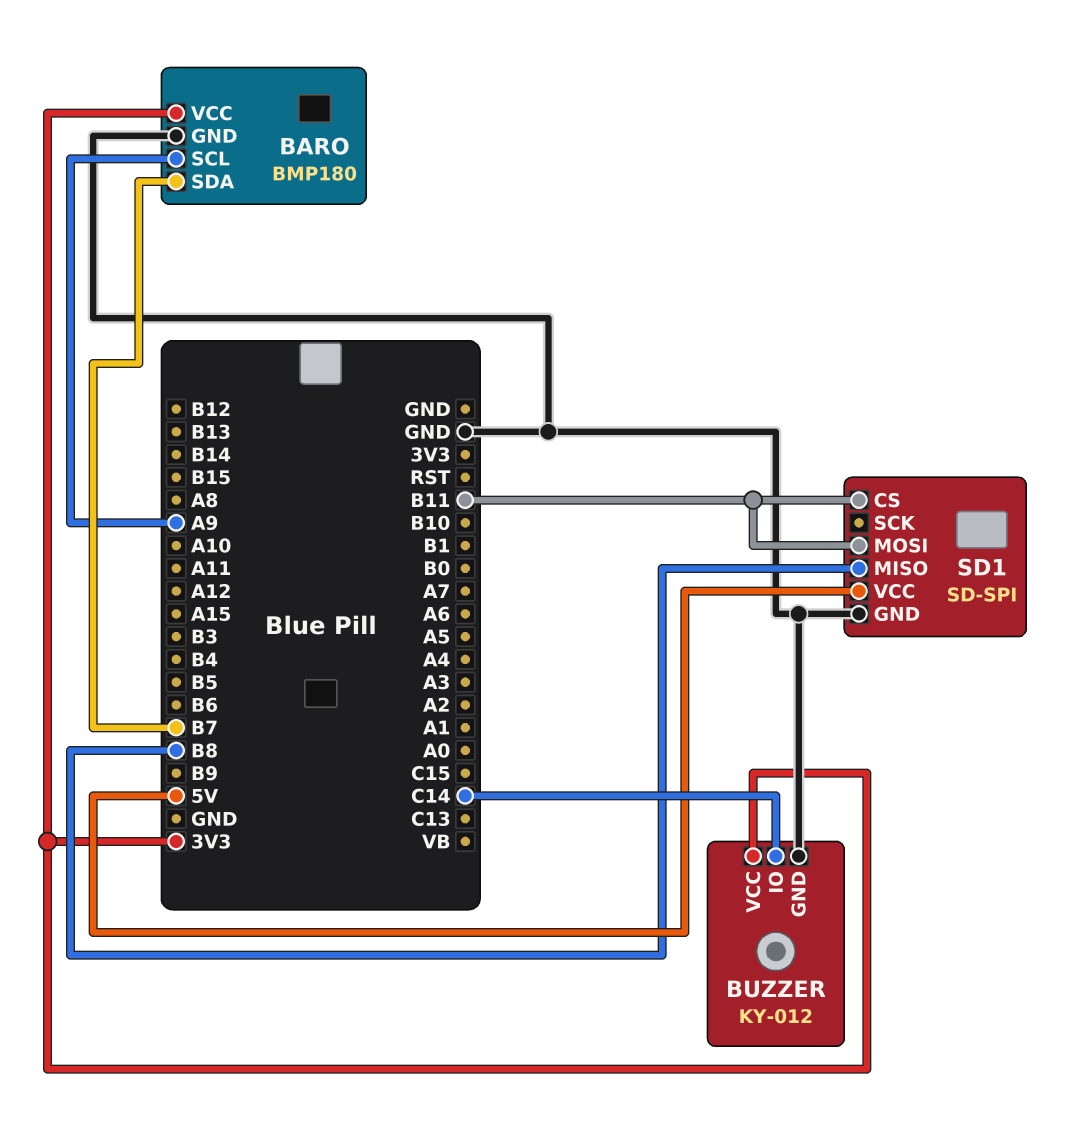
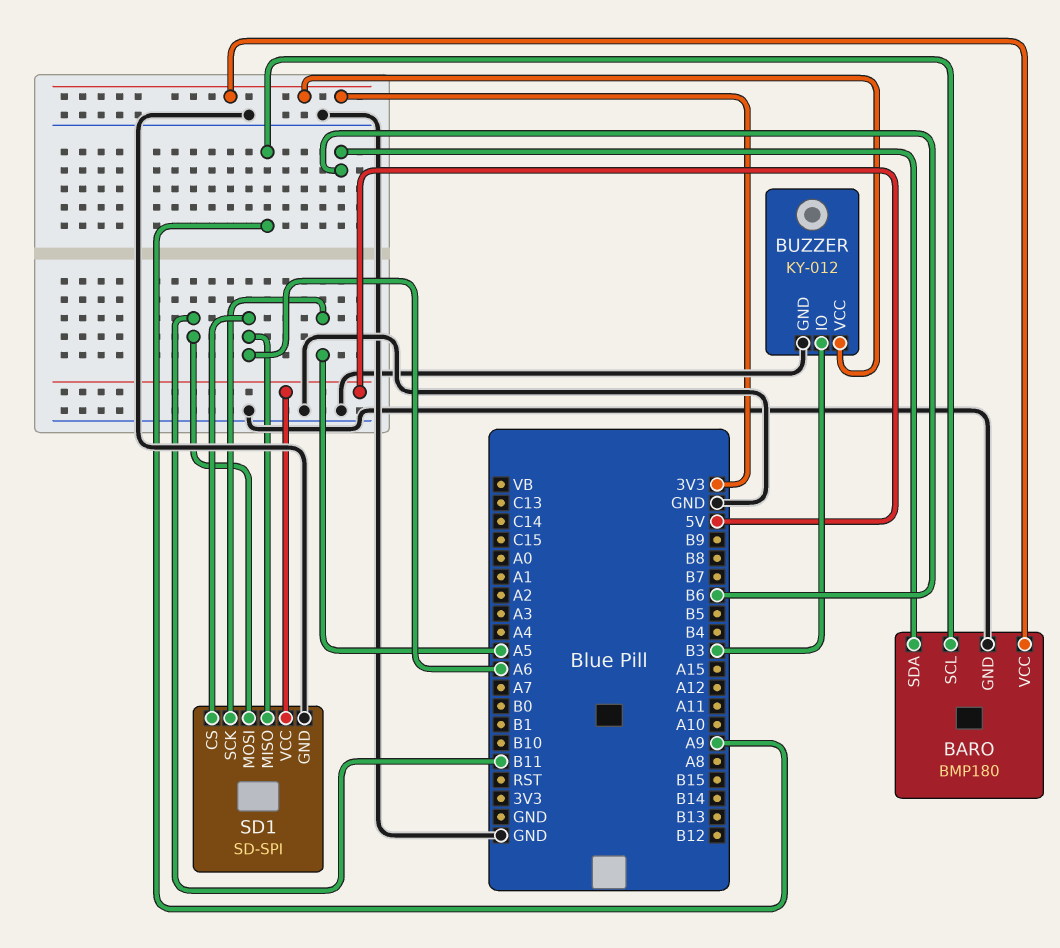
BARO pin SDA: B7 -> B6
BUZZER pin IO: C14 -> B3
SD1 pin CS: B11 -> A6
SD1 pin MISO: B8 -> A6
SD1 pin SCK: none -> A5

